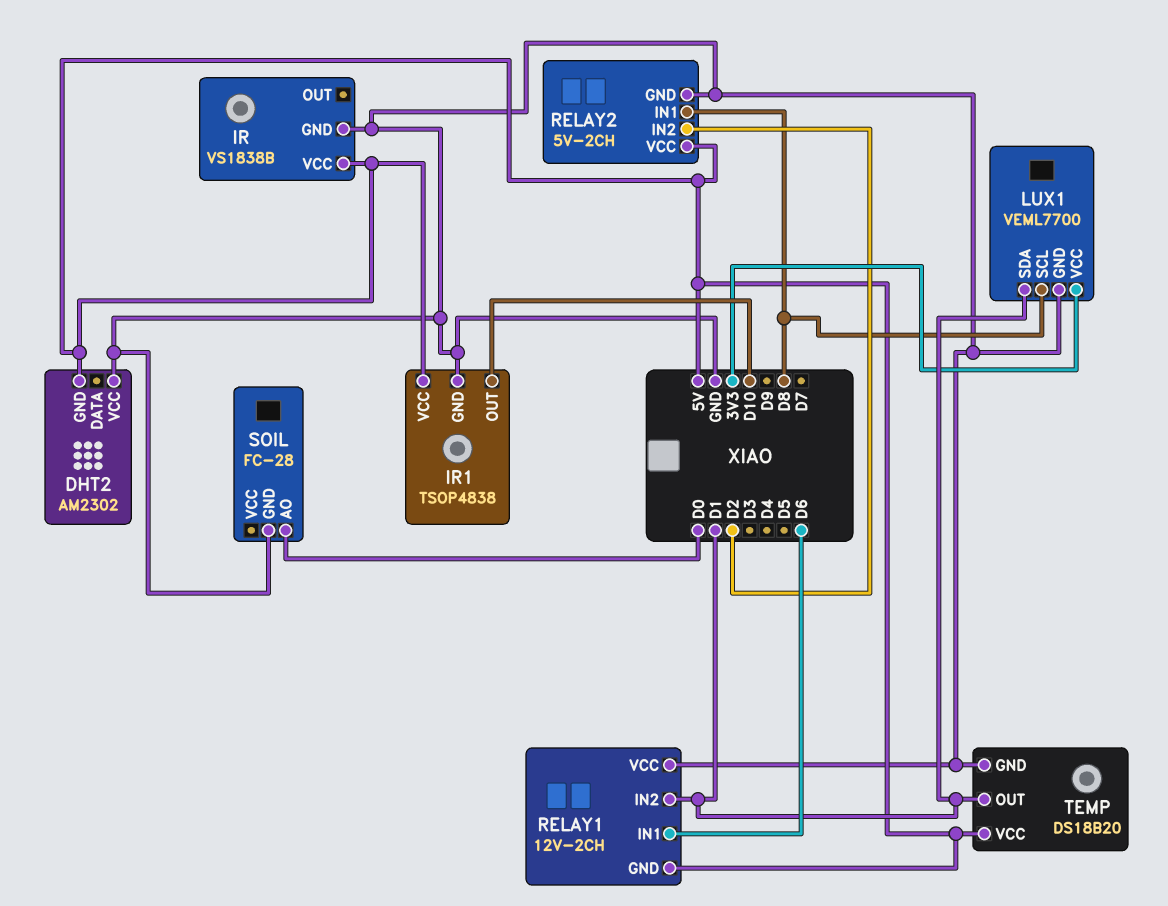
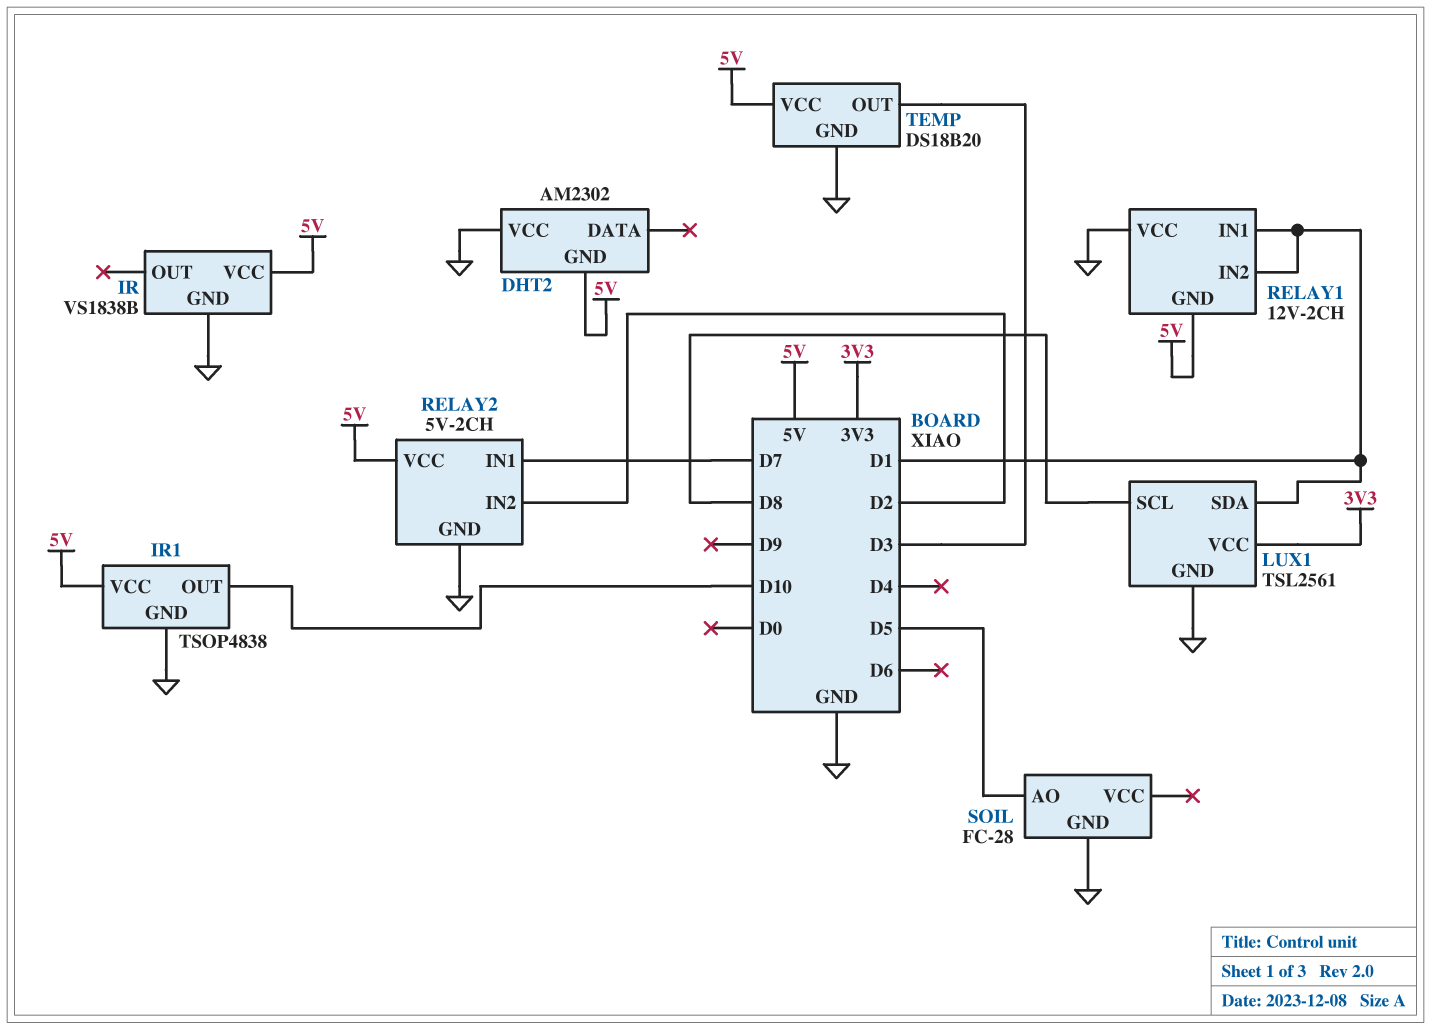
LUX1: VEML7700 -> TSL2561
RELAY1 pin IN1: D6 -> D1
RELAY2 pin IN1: D8 -> D7
SOIL pin AO: D0 -> D5
TEMP pin OUT: D1 -> D3

